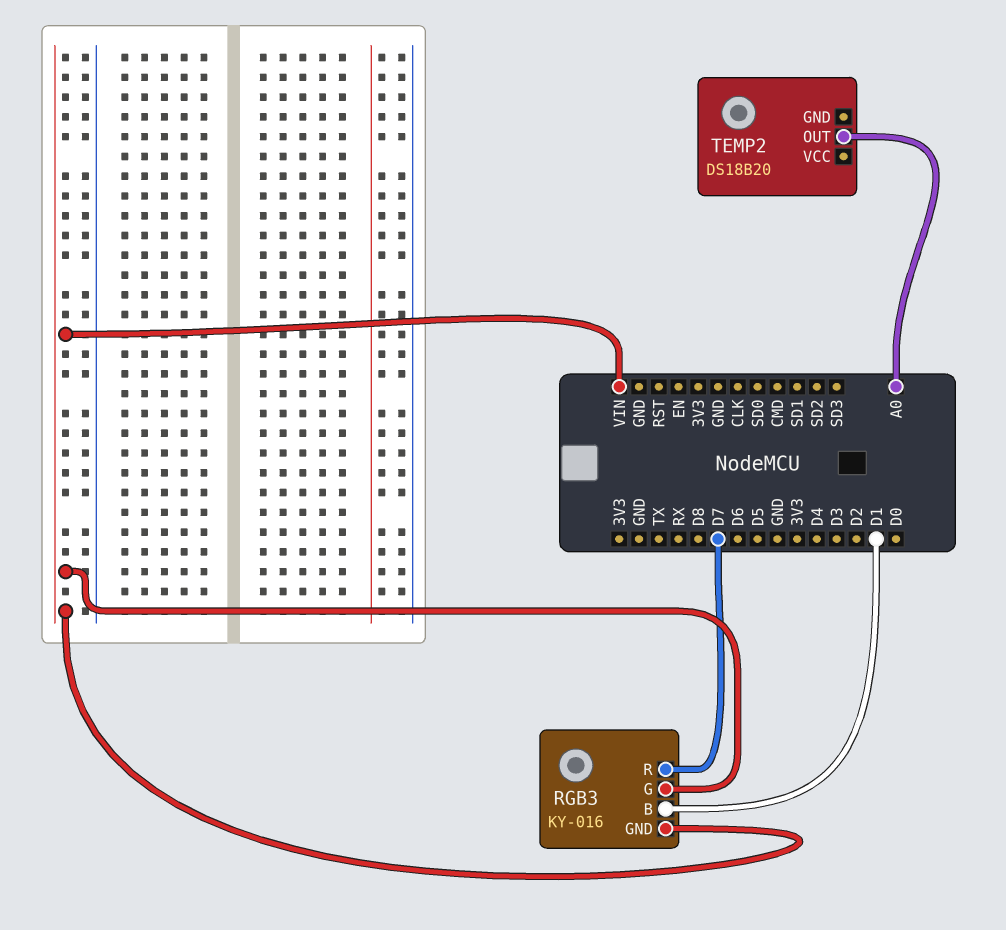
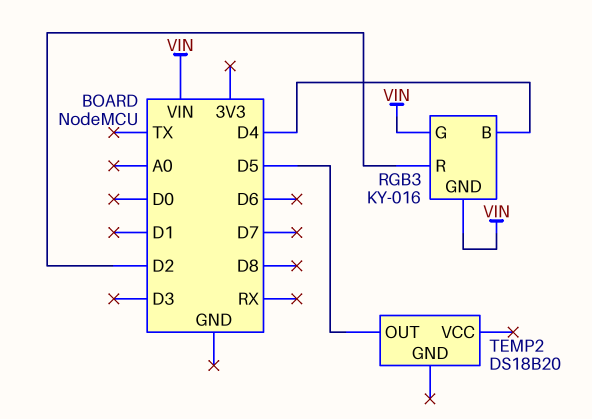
RGB3 pin B: D1 -> D4
RGB3 pin R: D7 -> D2
TEMP2 pin OUT: A0 -> D5

